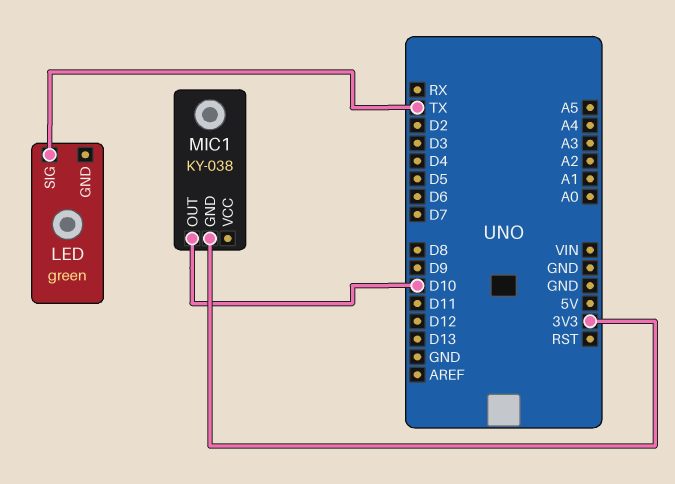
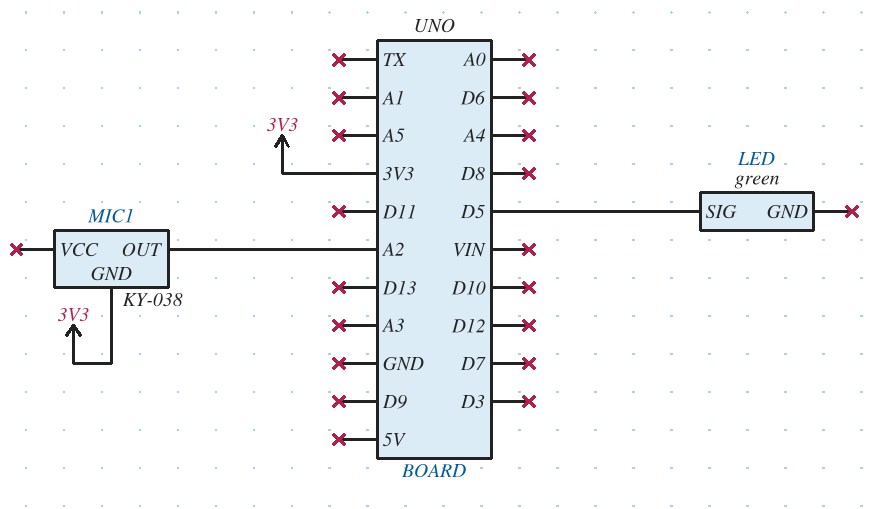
LED pin SIG: TX -> D5
MIC1 pin OUT: D10 -> A2

